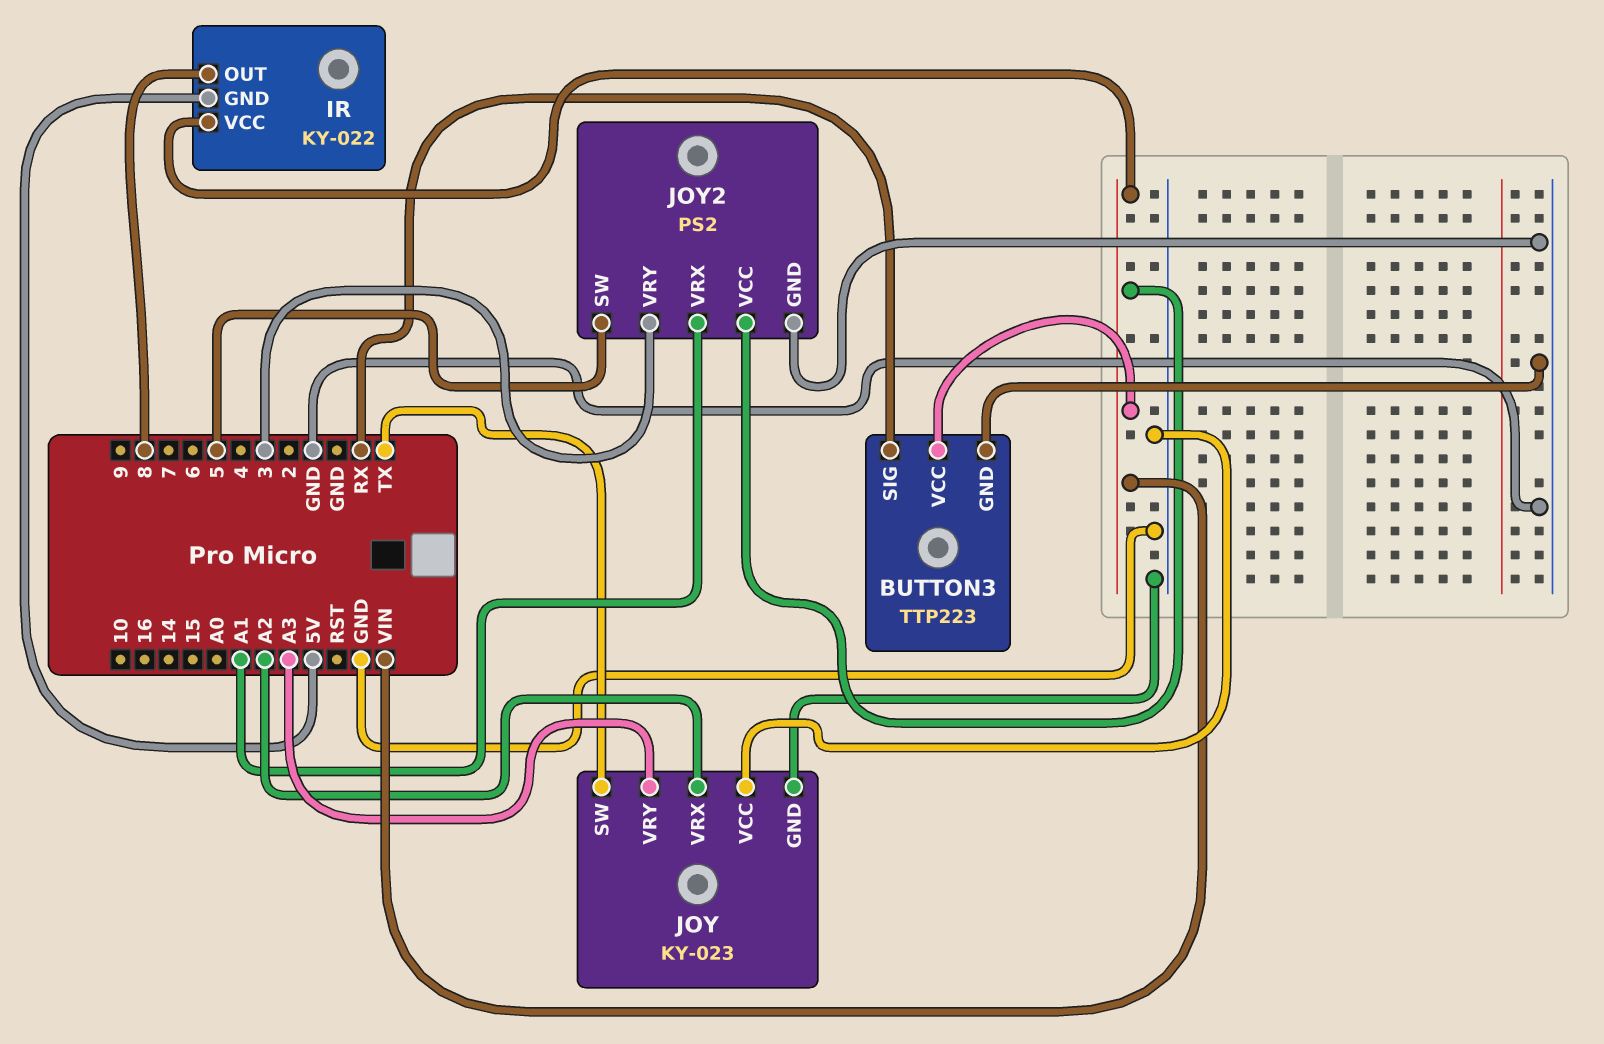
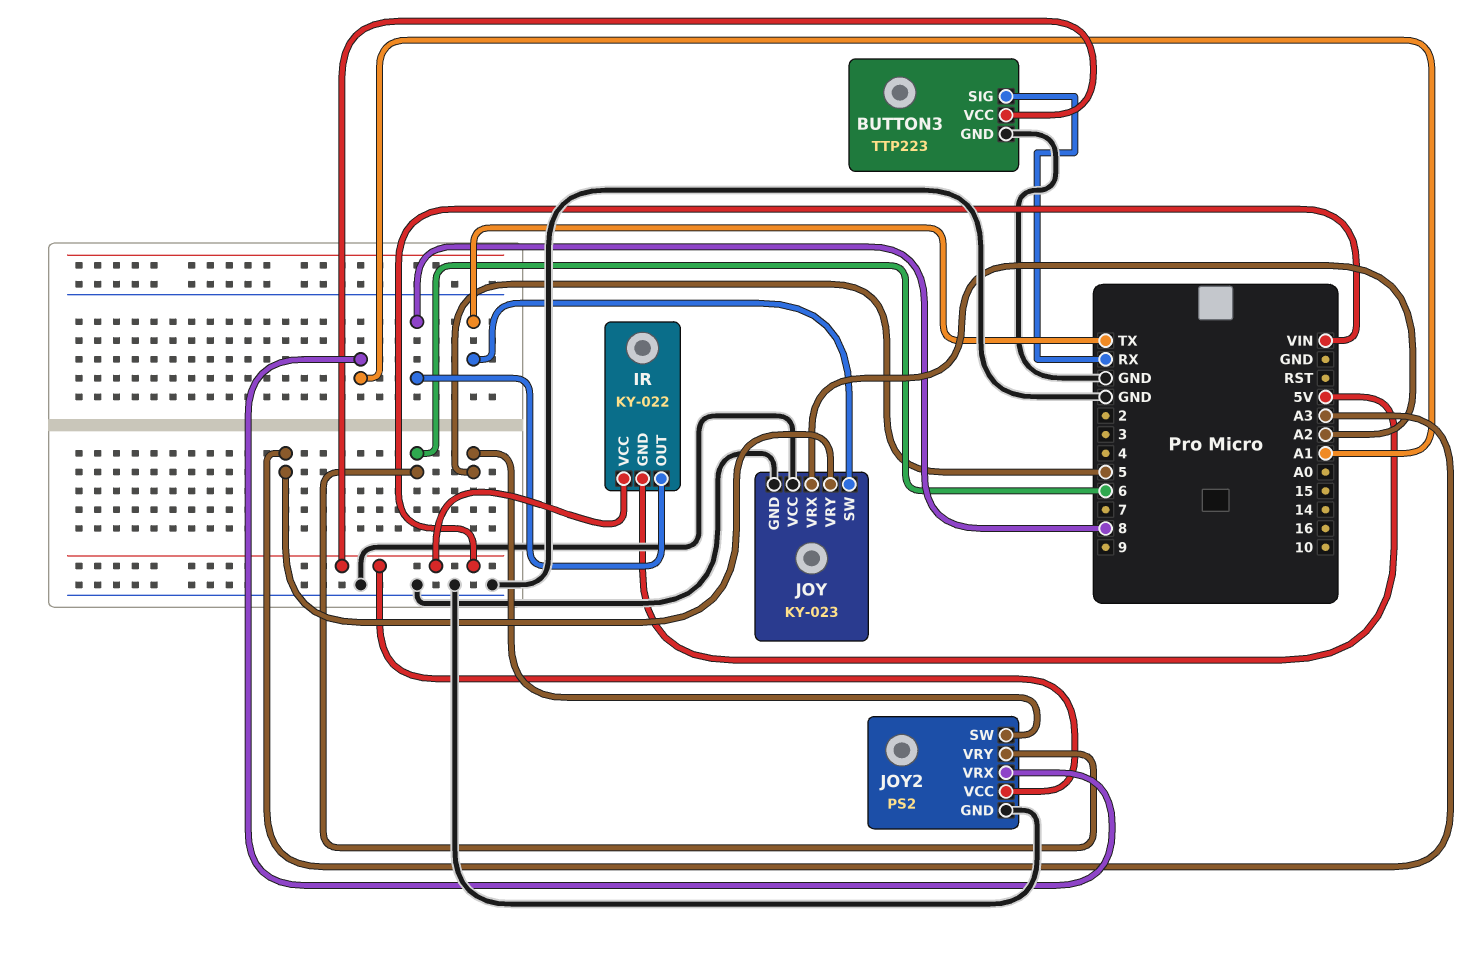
JOY2 pin VRY: 3 -> 6

